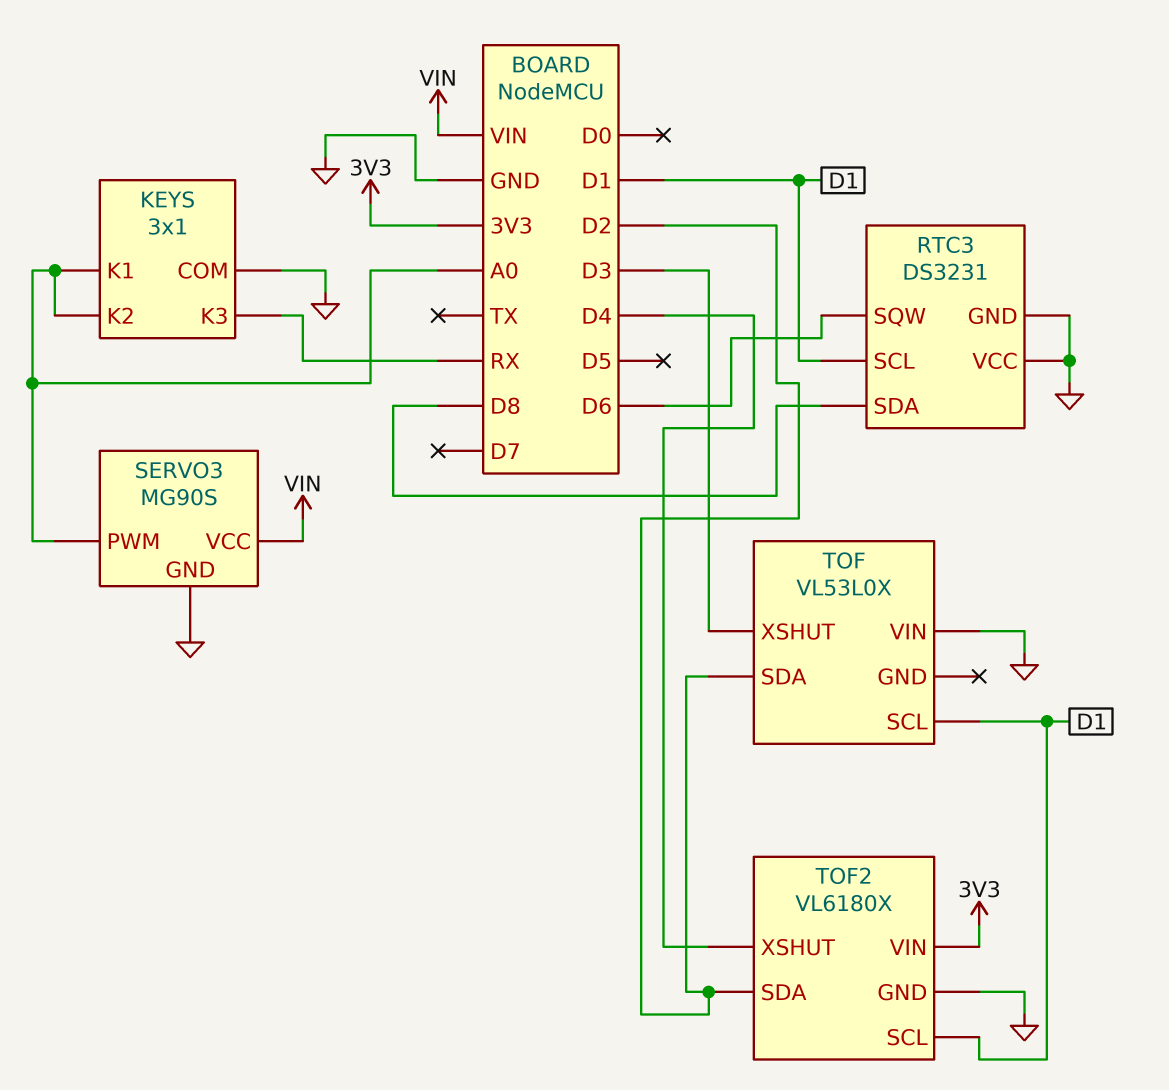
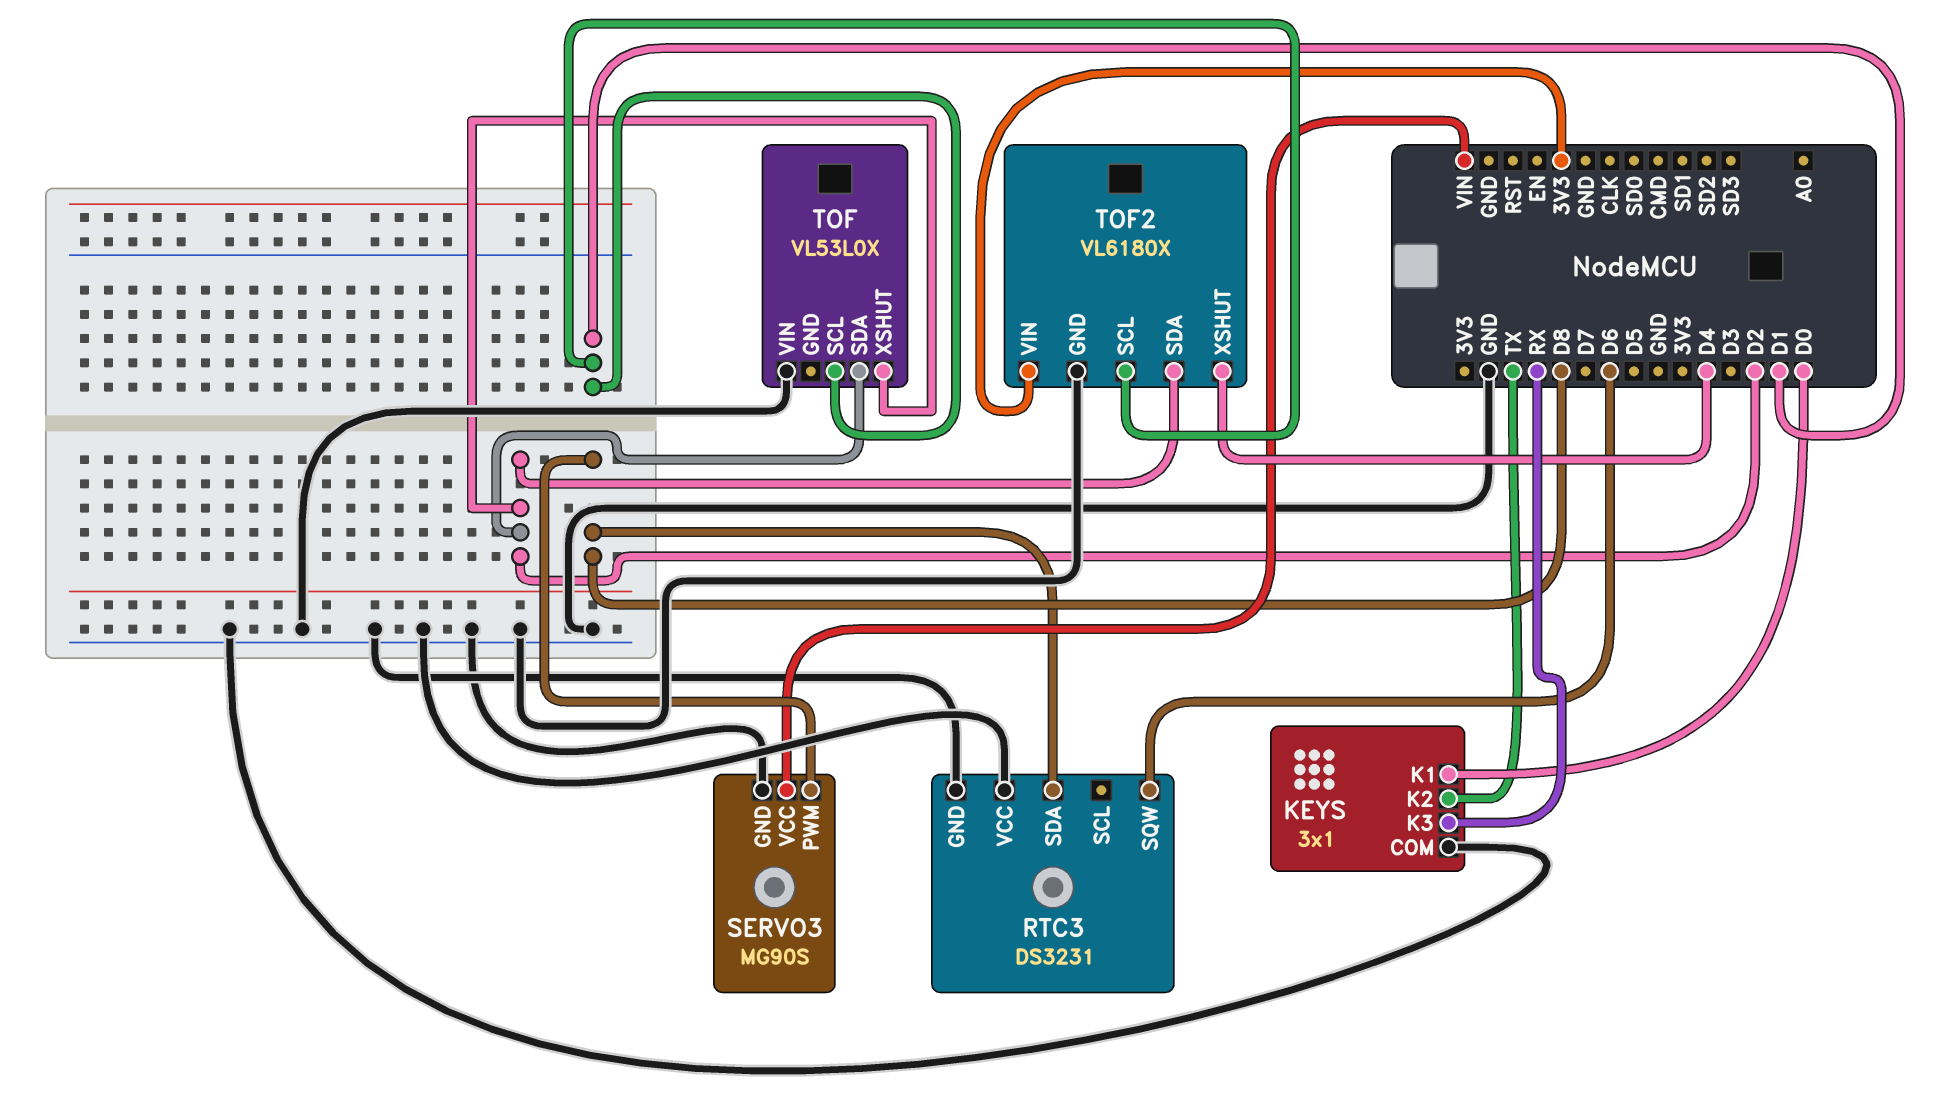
KEYS pin K1: A0 -> D0
KEYS pin K2: A0 -> TX
RTC3 pin SCL: D1 -> none
SERVO3 pin PWM: A0 -> D8
TOF pin XSHUT: D3 -> D2

